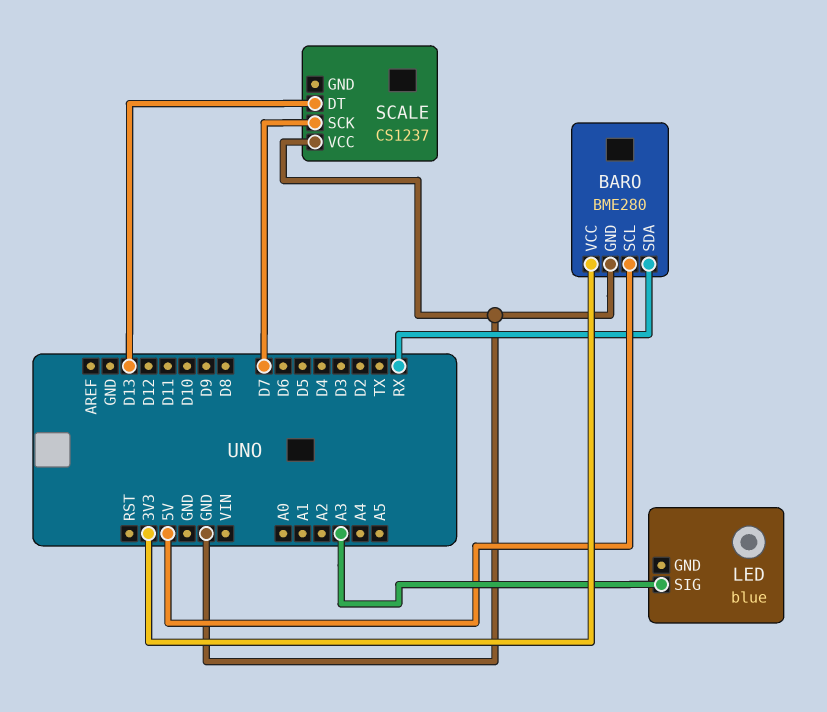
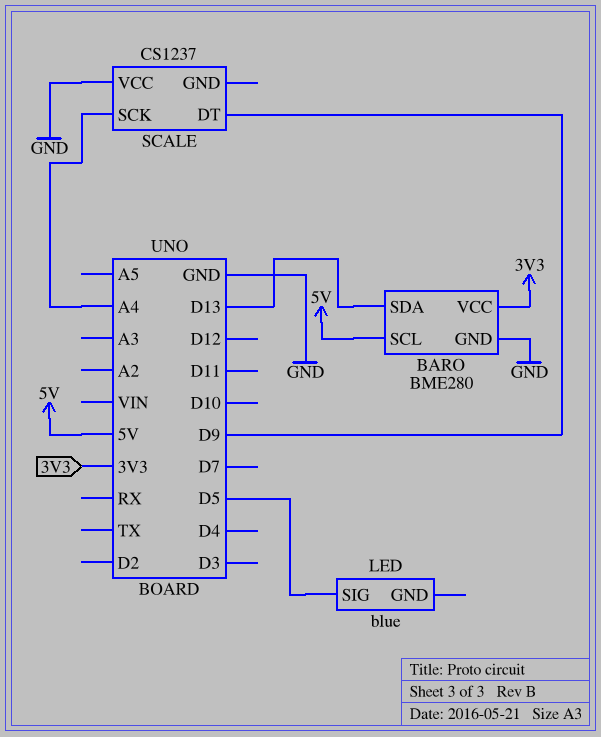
BARO pin SDA: RX -> D13
LED pin SIG: A3 -> D5
SCALE pin DT: D13 -> D9
SCALE pin SCK: D7 -> A4

